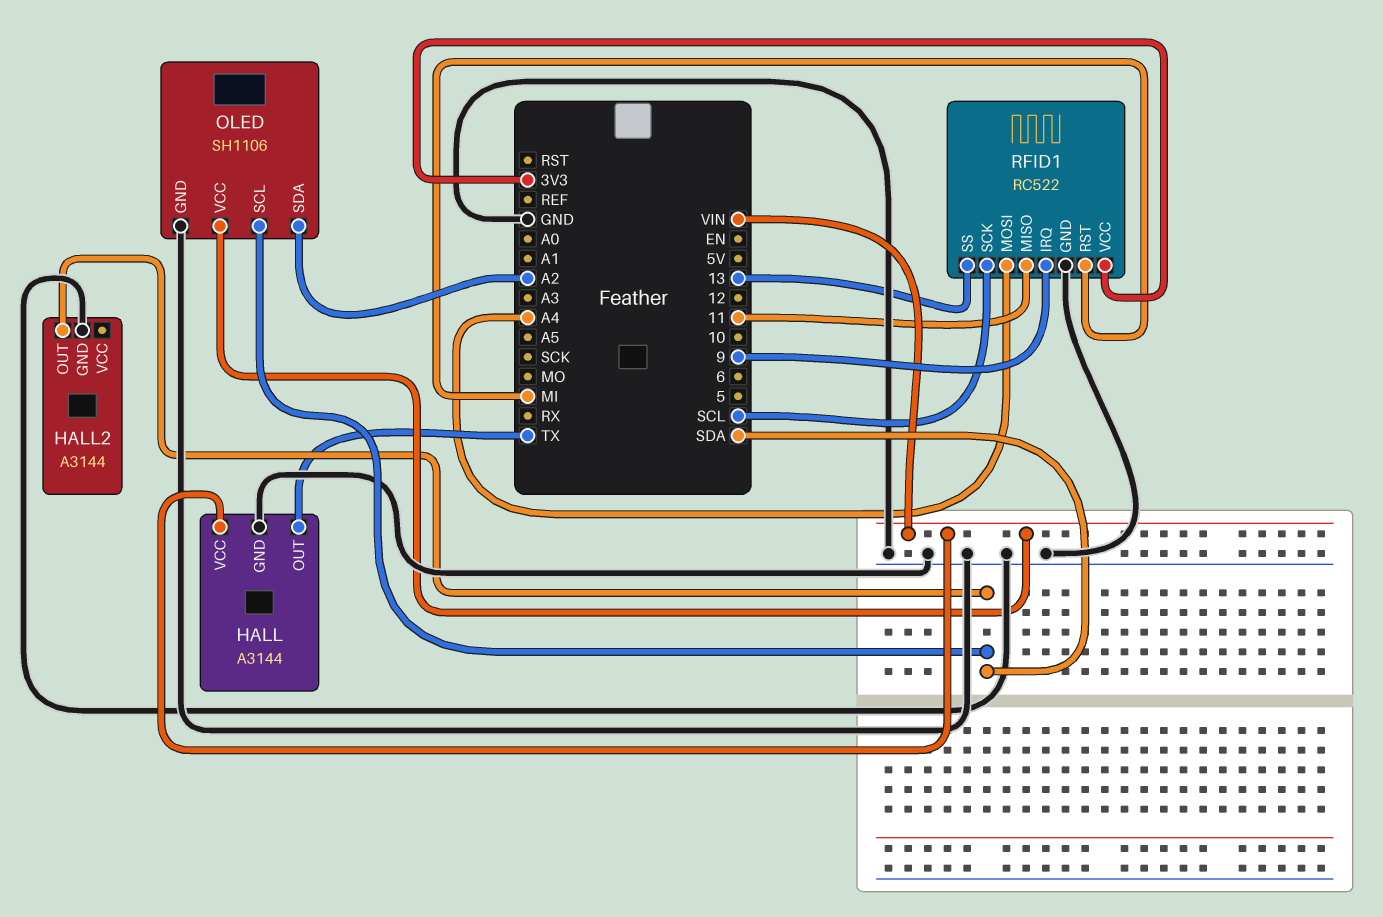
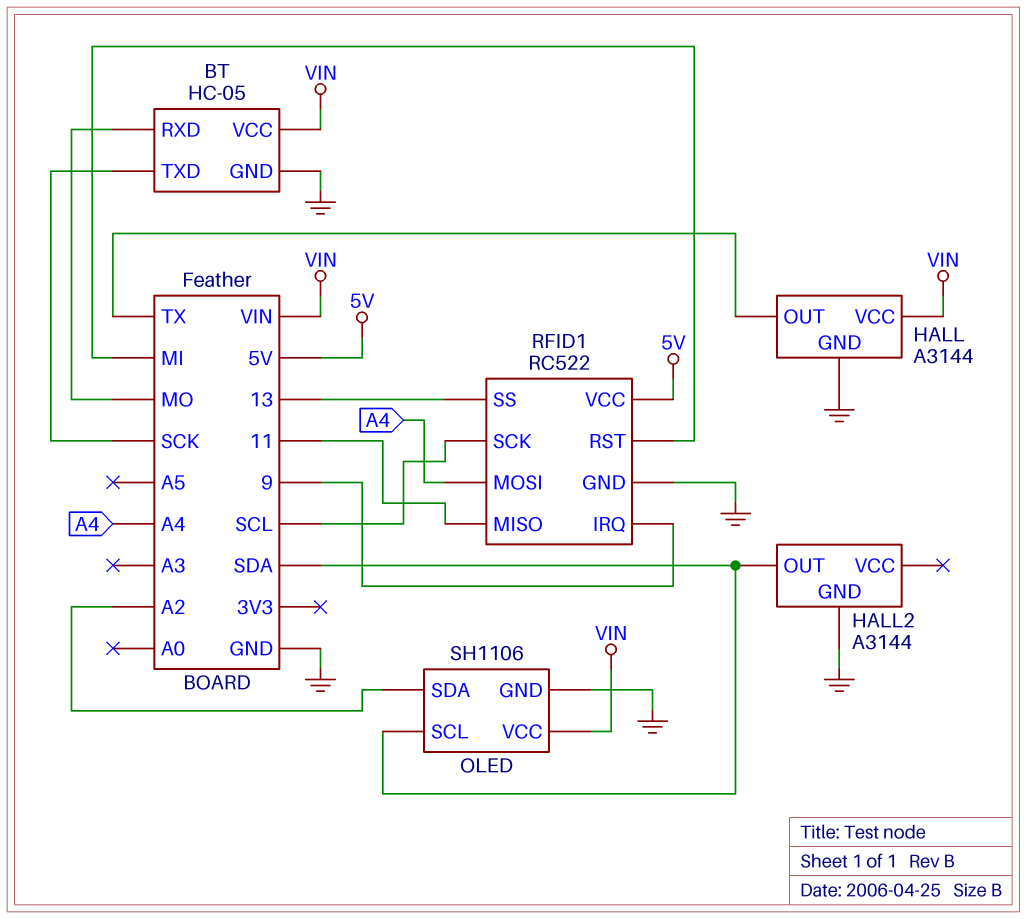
BT: none -> HC-05
BT pin GND: none -> GND
BT pin RXD: none -> MO
BT pin TXD: none -> SCK
BT pin VCC: none -> VIN
RFID1 pin VCC: 3V3 -> 5V

